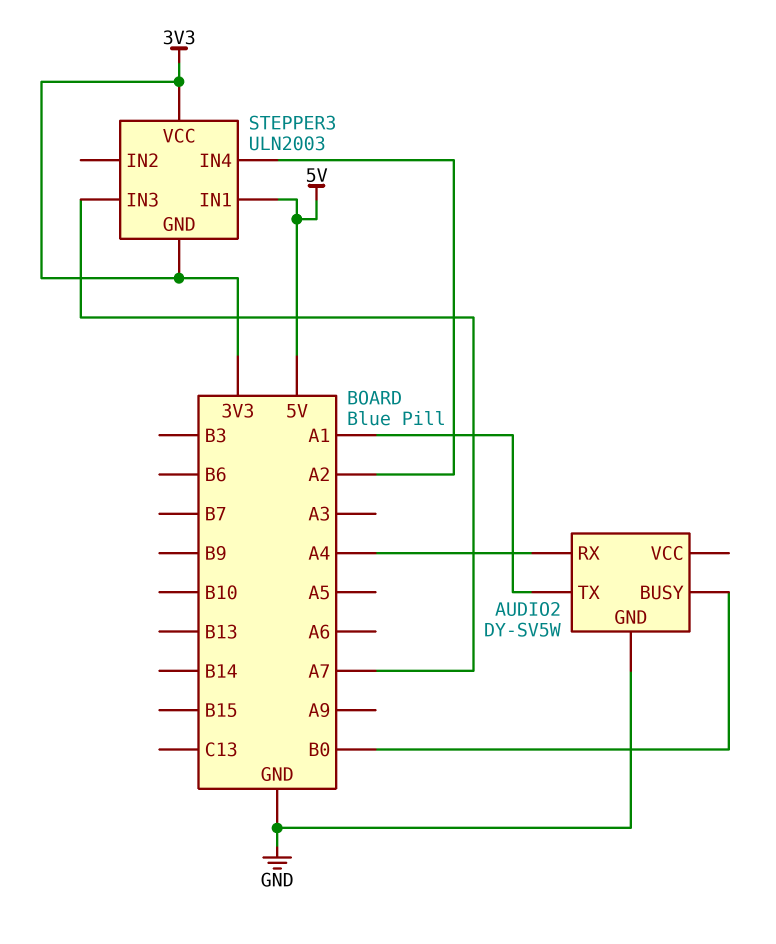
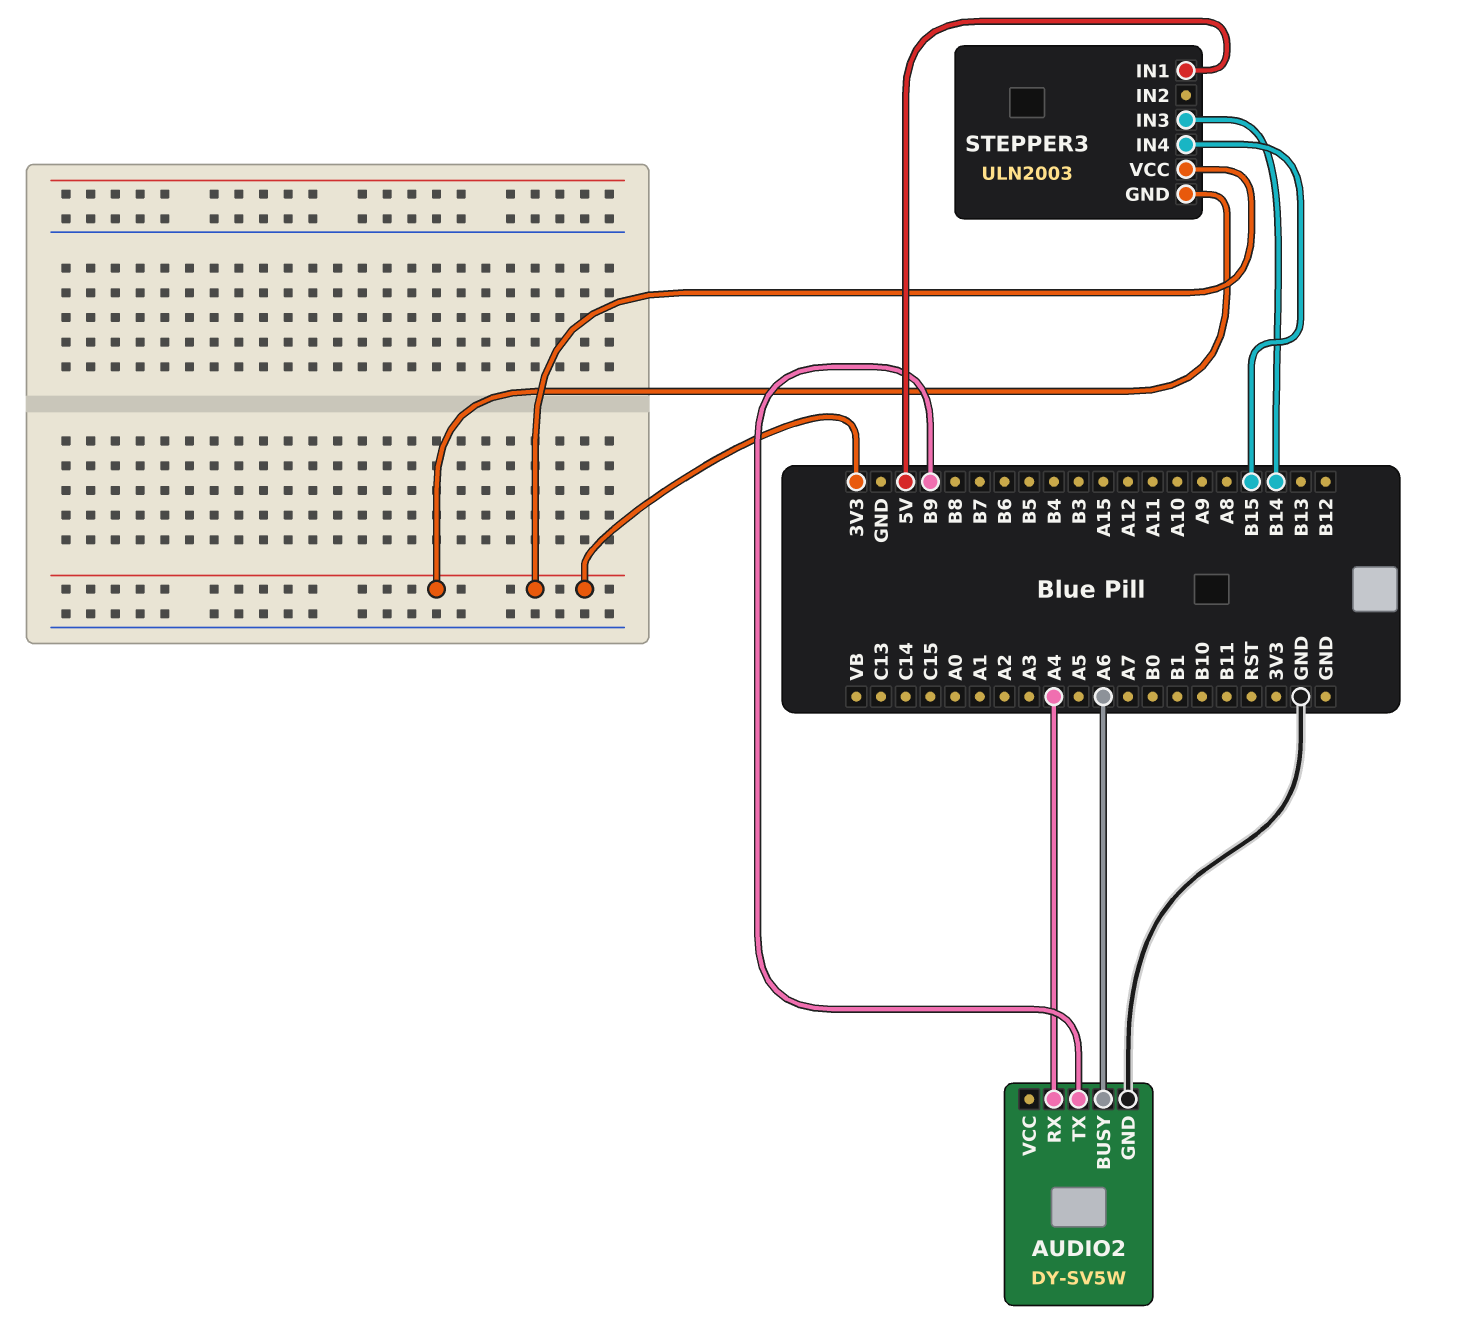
AUDIO2 pin BUSY: B0 -> A6
AUDIO2 pin TX: A1 -> B9
STEPPER3 pin IN3: A7 -> B14
STEPPER3 pin IN4: A2 -> B15

